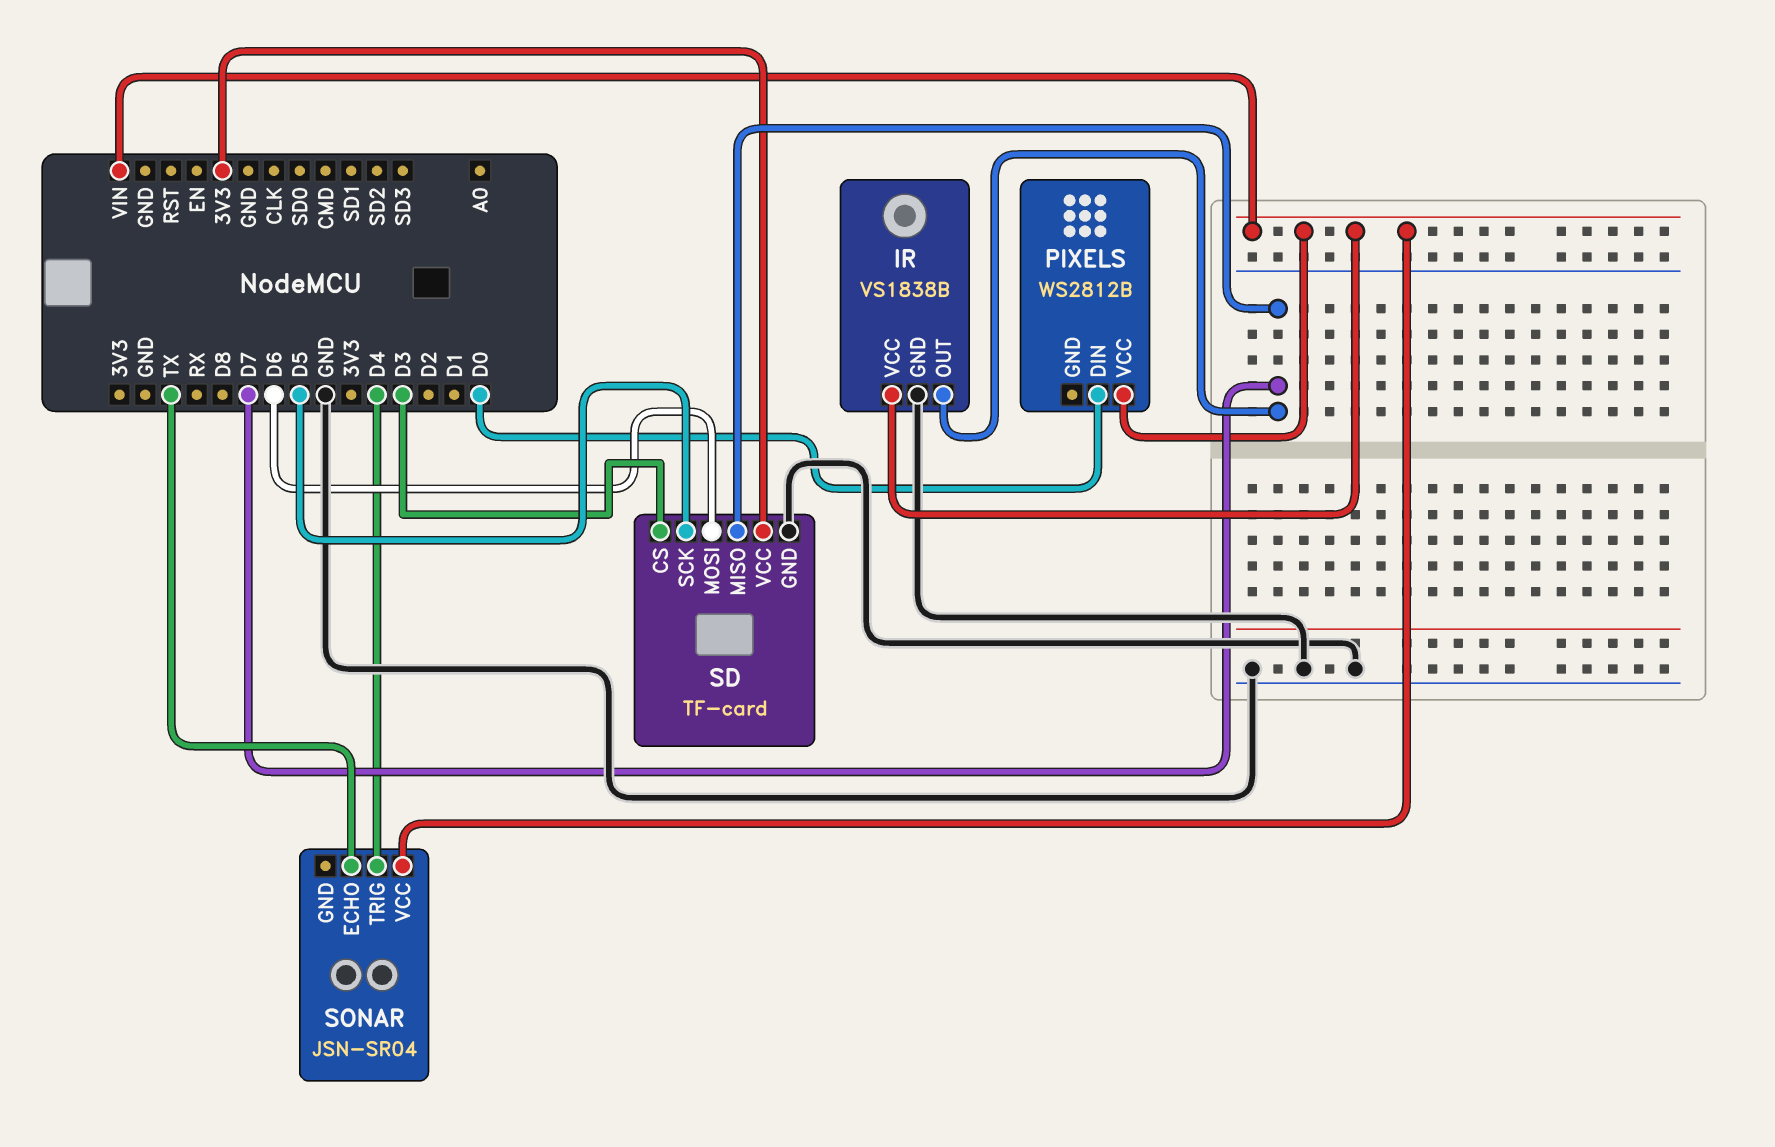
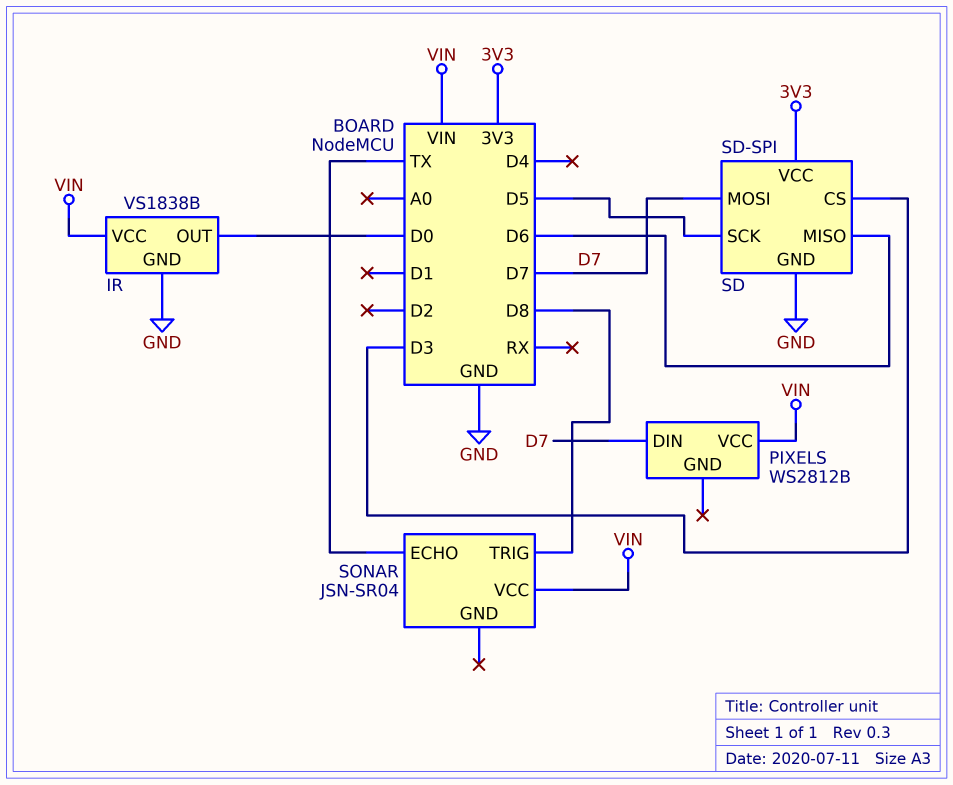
IR pin OUT: D7 -> D0
PIXELS pin DIN: D0 -> D7
SD: TF-card -> SD-SPI
SD pin MISO: D7 -> D6
SD pin MOSI: D6 -> D7
SONAR pin TRIG: D4 -> D8

